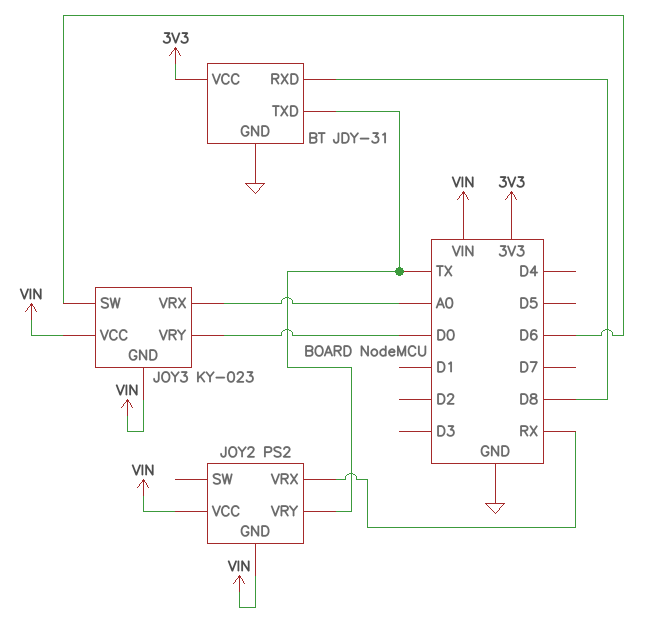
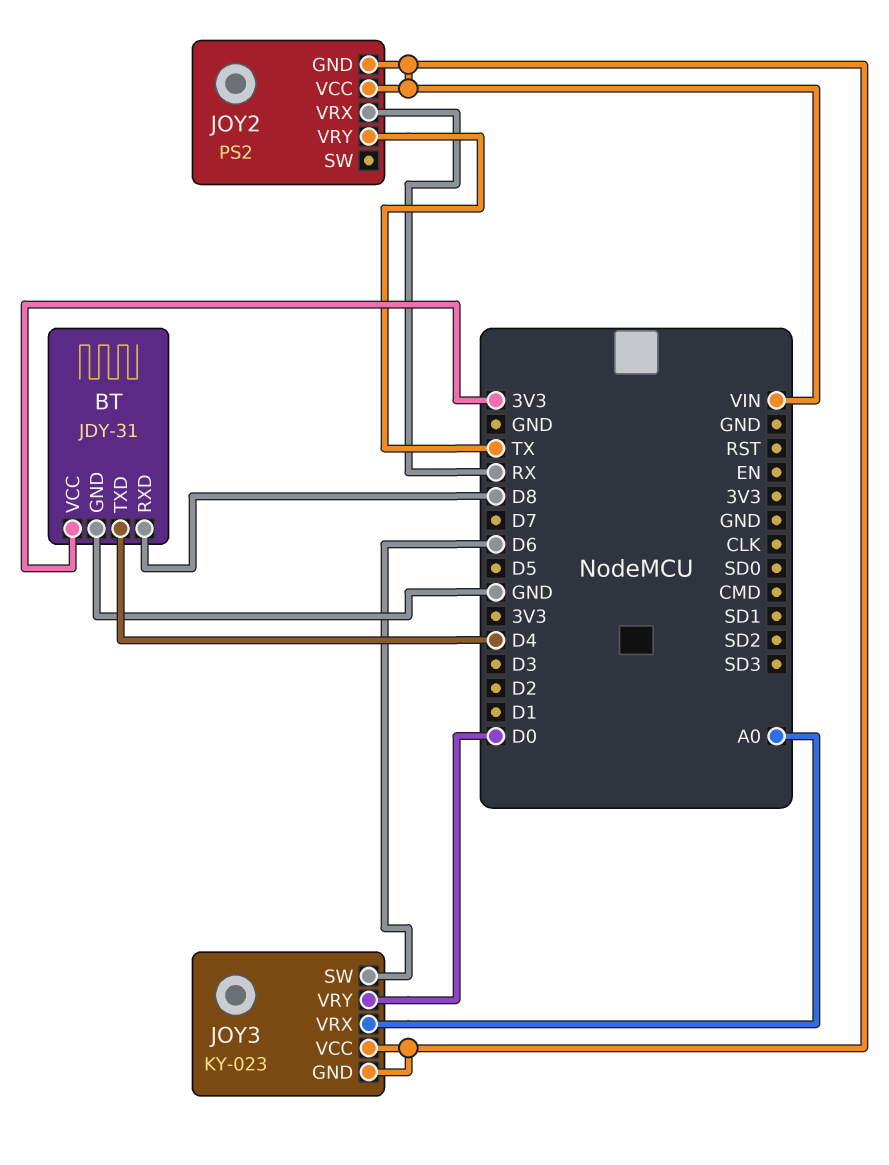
BT pin TXD: TX -> D4

